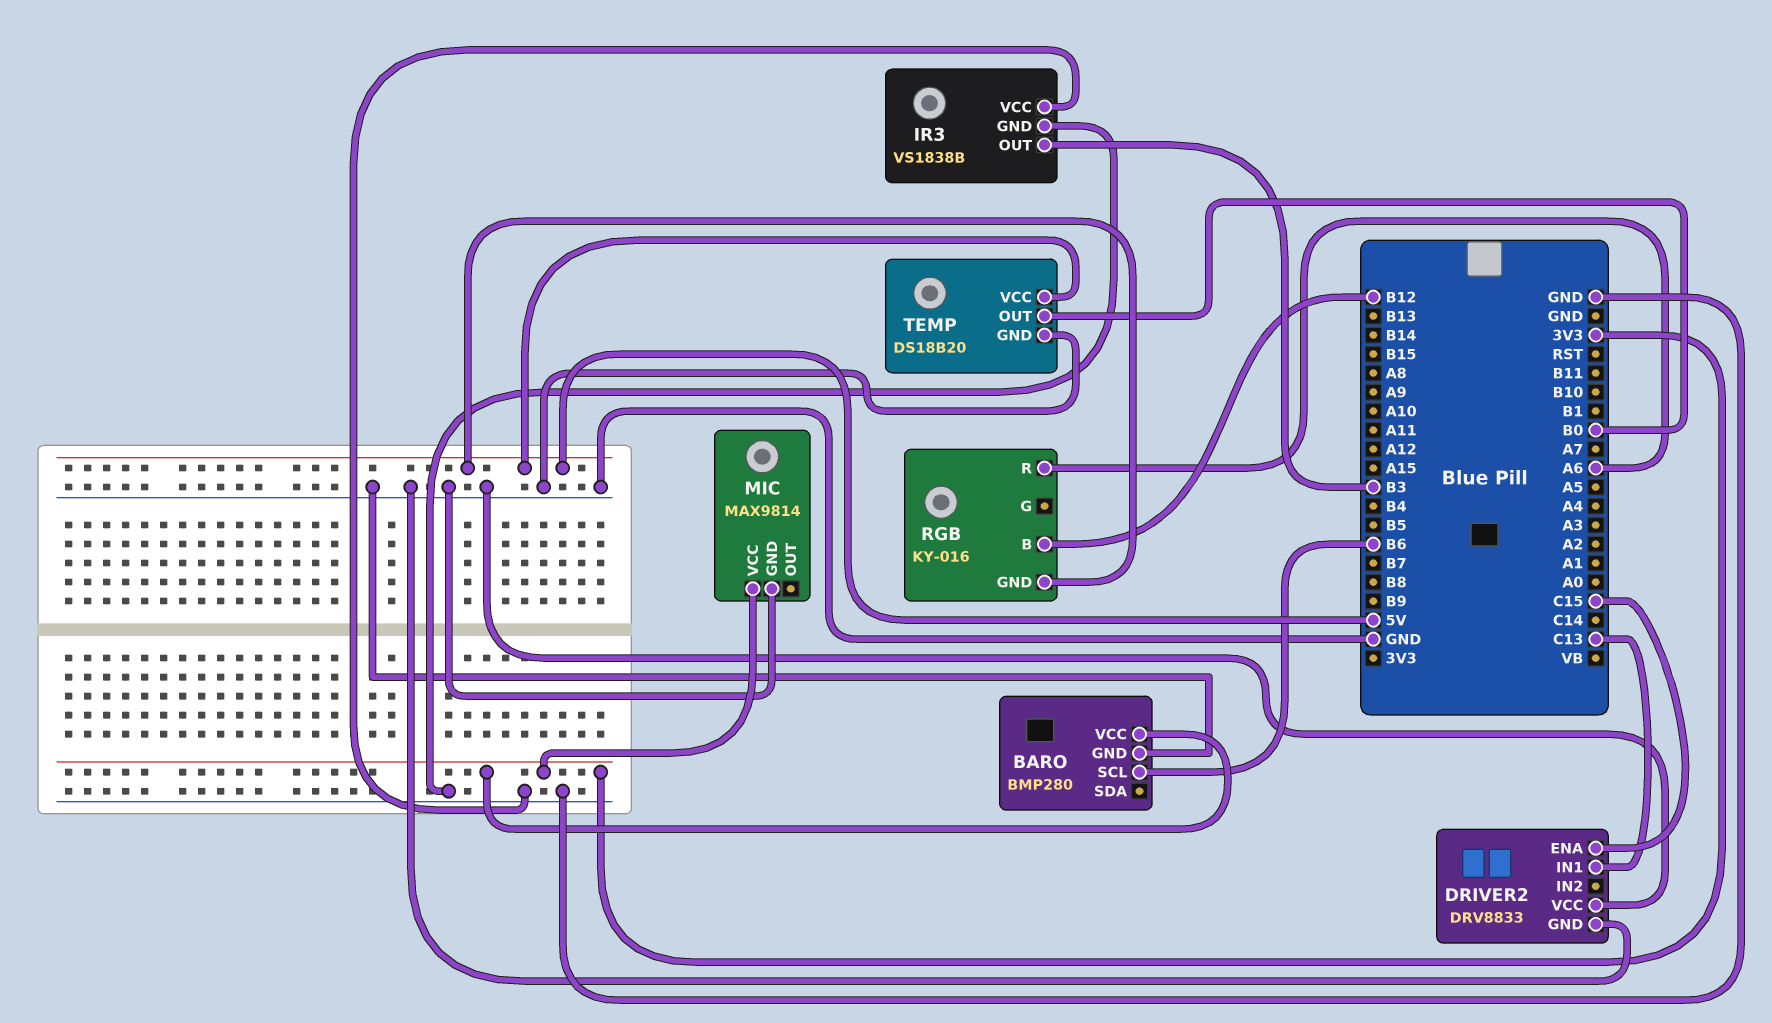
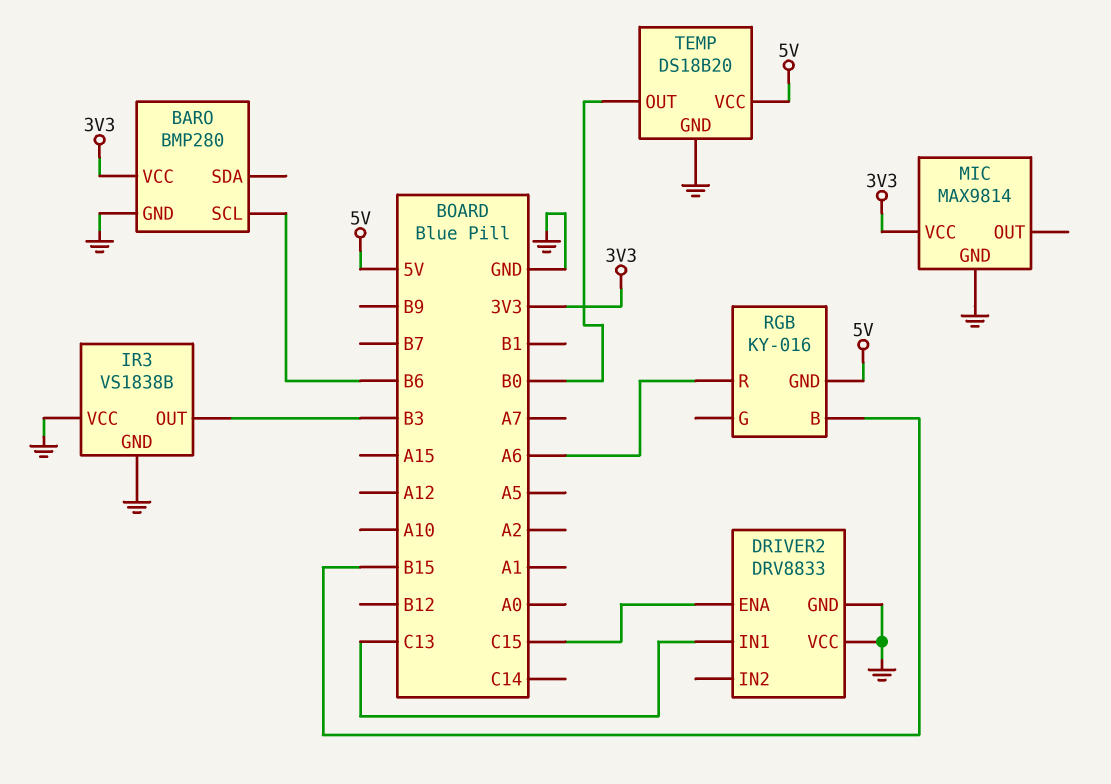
RGB pin B: B12 -> B15

